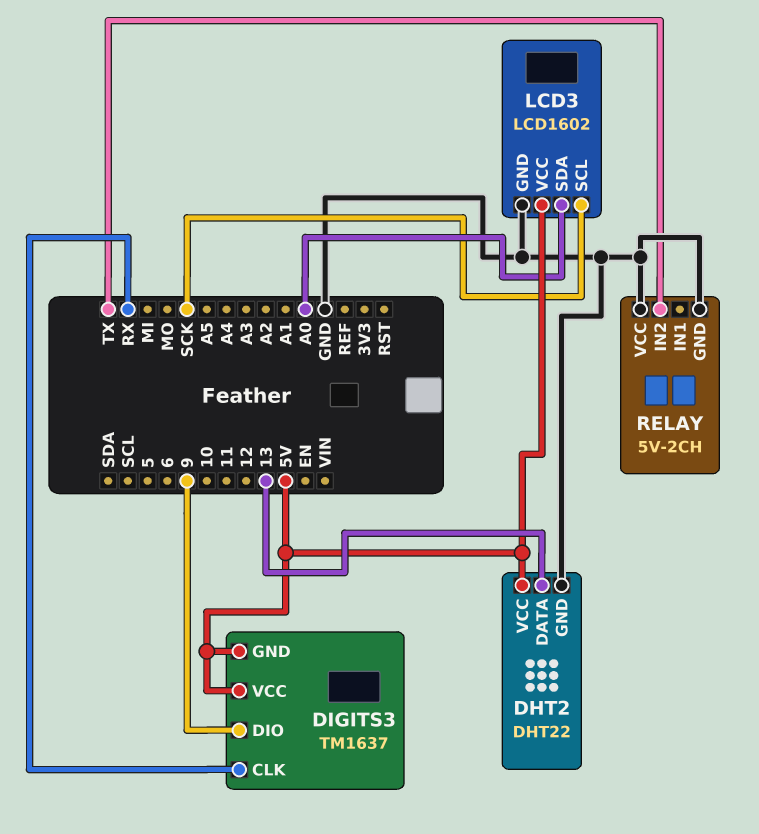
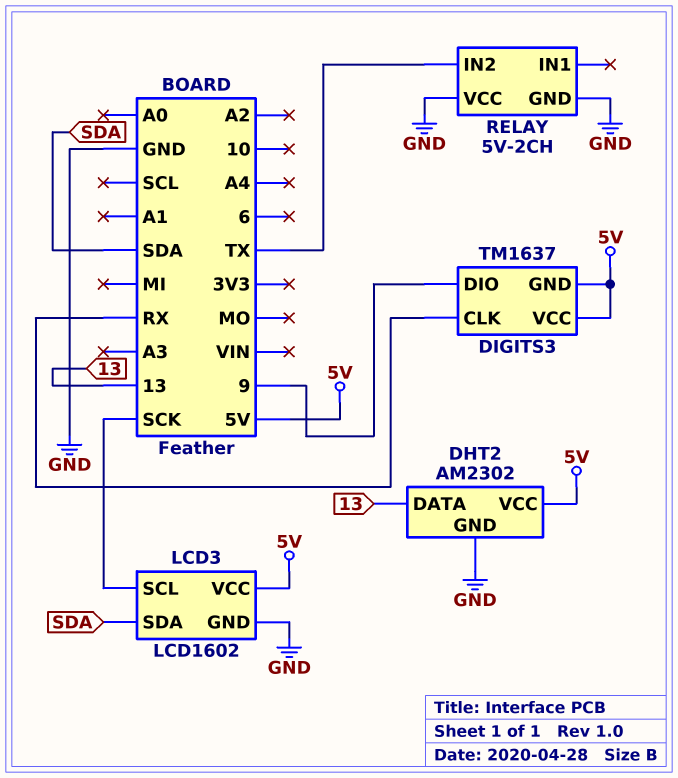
DHT2: DHT22 -> AM2302
LCD3 pin SDA: A0 -> SDA

